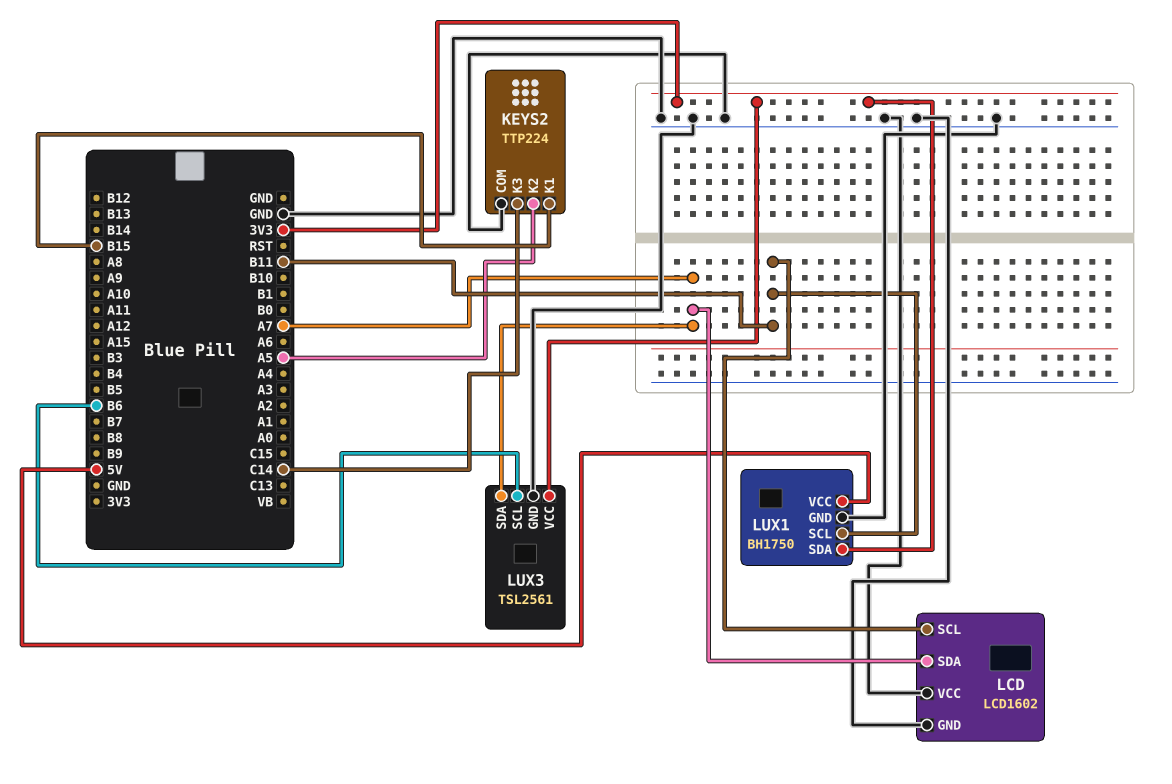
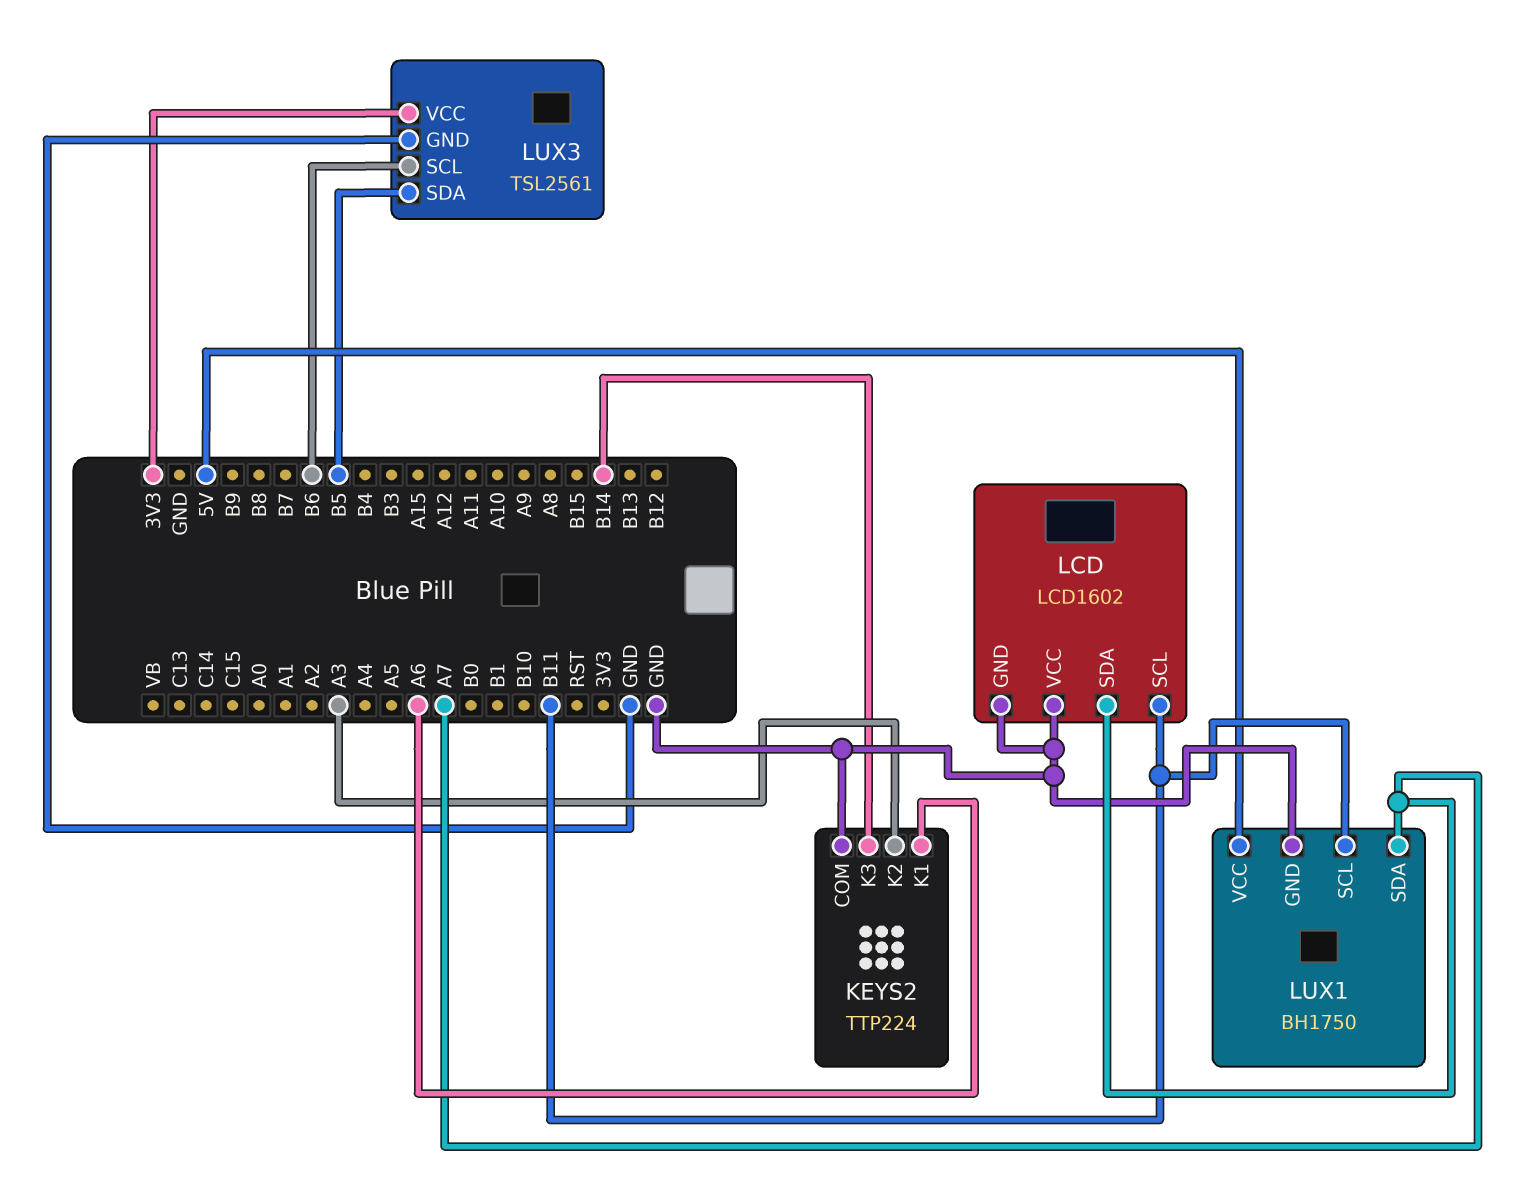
KEYS2 pin K1: B15 -> A6
KEYS2 pin K2: A5 -> A3
KEYS2 pin K3: C14 -> B14
LUX1 pin SDA: 3V3 -> A7
LUX3 pin SDA: A7 -> B5

